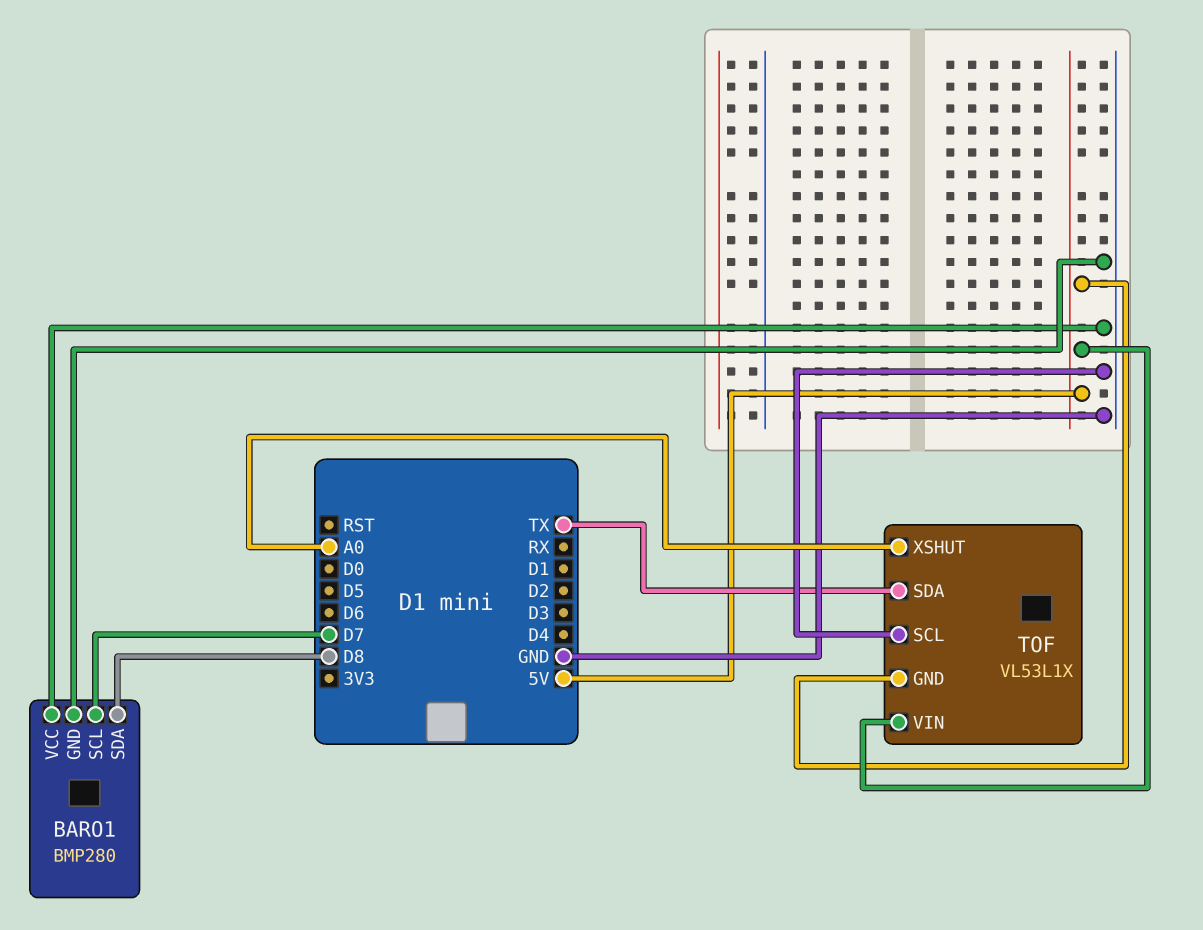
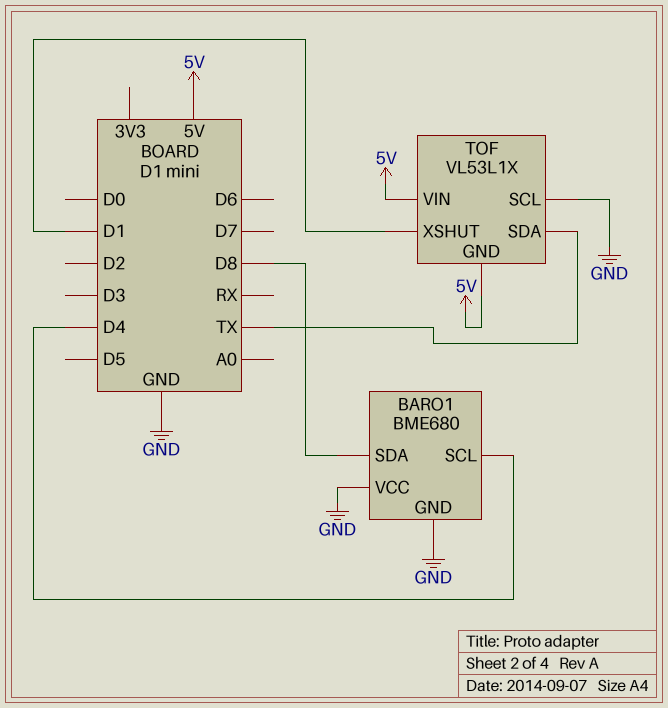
BARO1: BMP280 -> BME680
BARO1 pin SCL: D7 -> D4
TOF pin XSHUT: A0 -> D1

